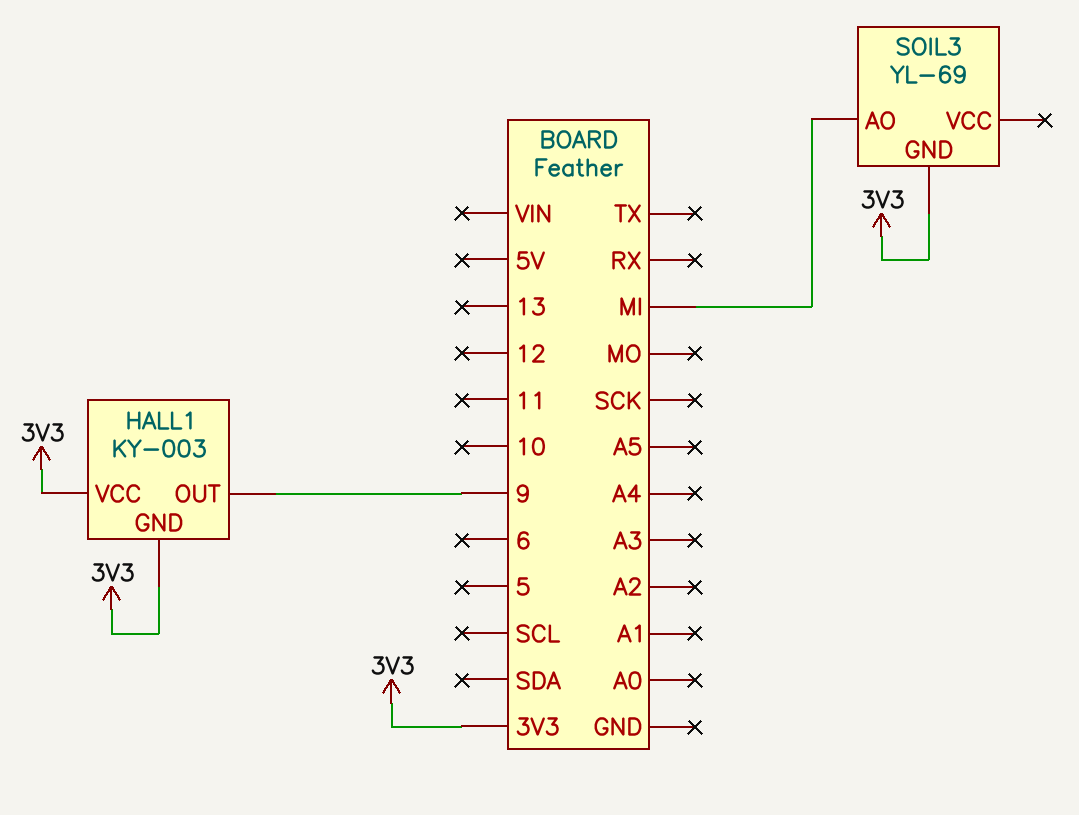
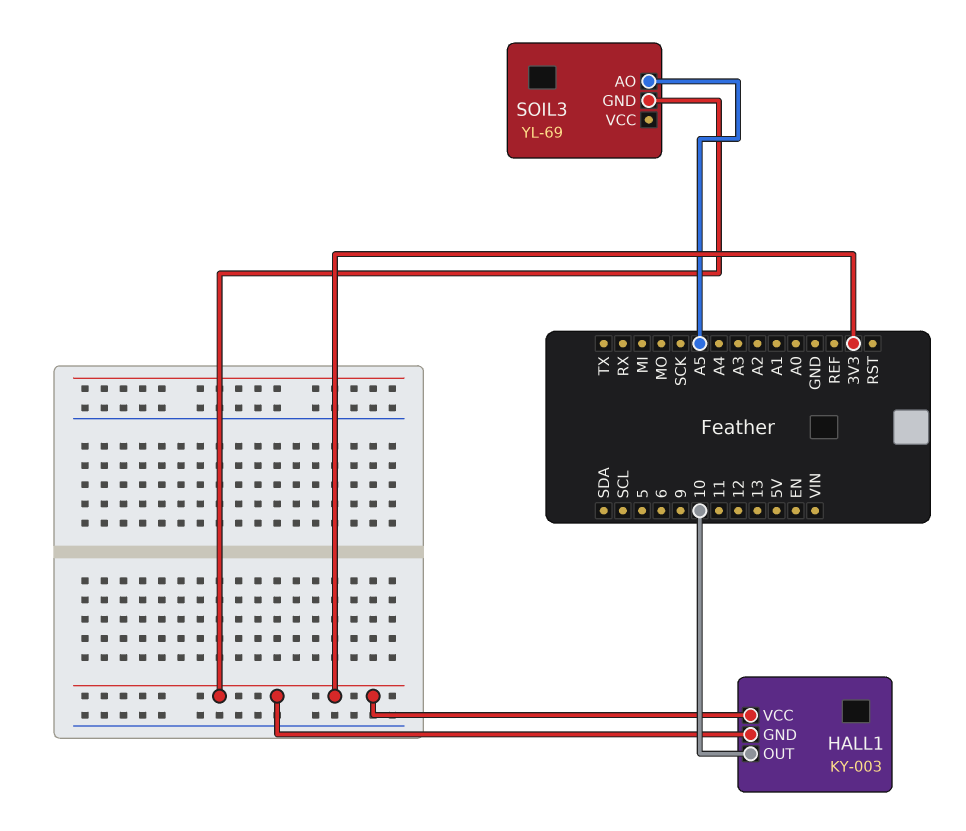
HALL1 pin OUT: 9 -> 10
SOIL3 pin AO: MI -> A5

